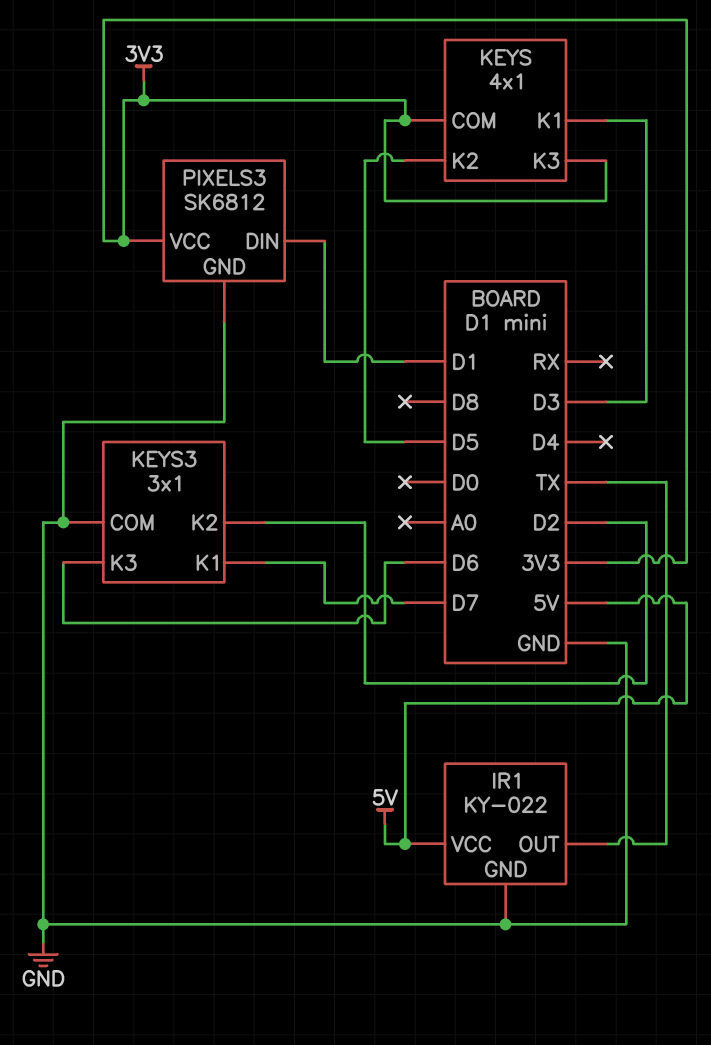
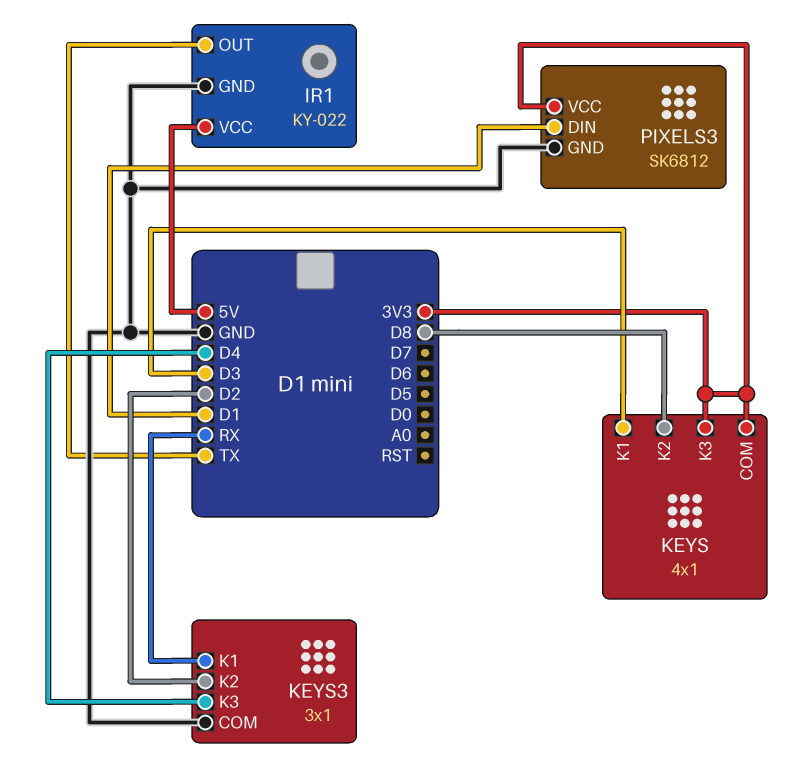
KEYS pin K2: D5 -> D8
KEYS3 pin K1: D7 -> RX
KEYS3 pin K3: D6 -> D4

